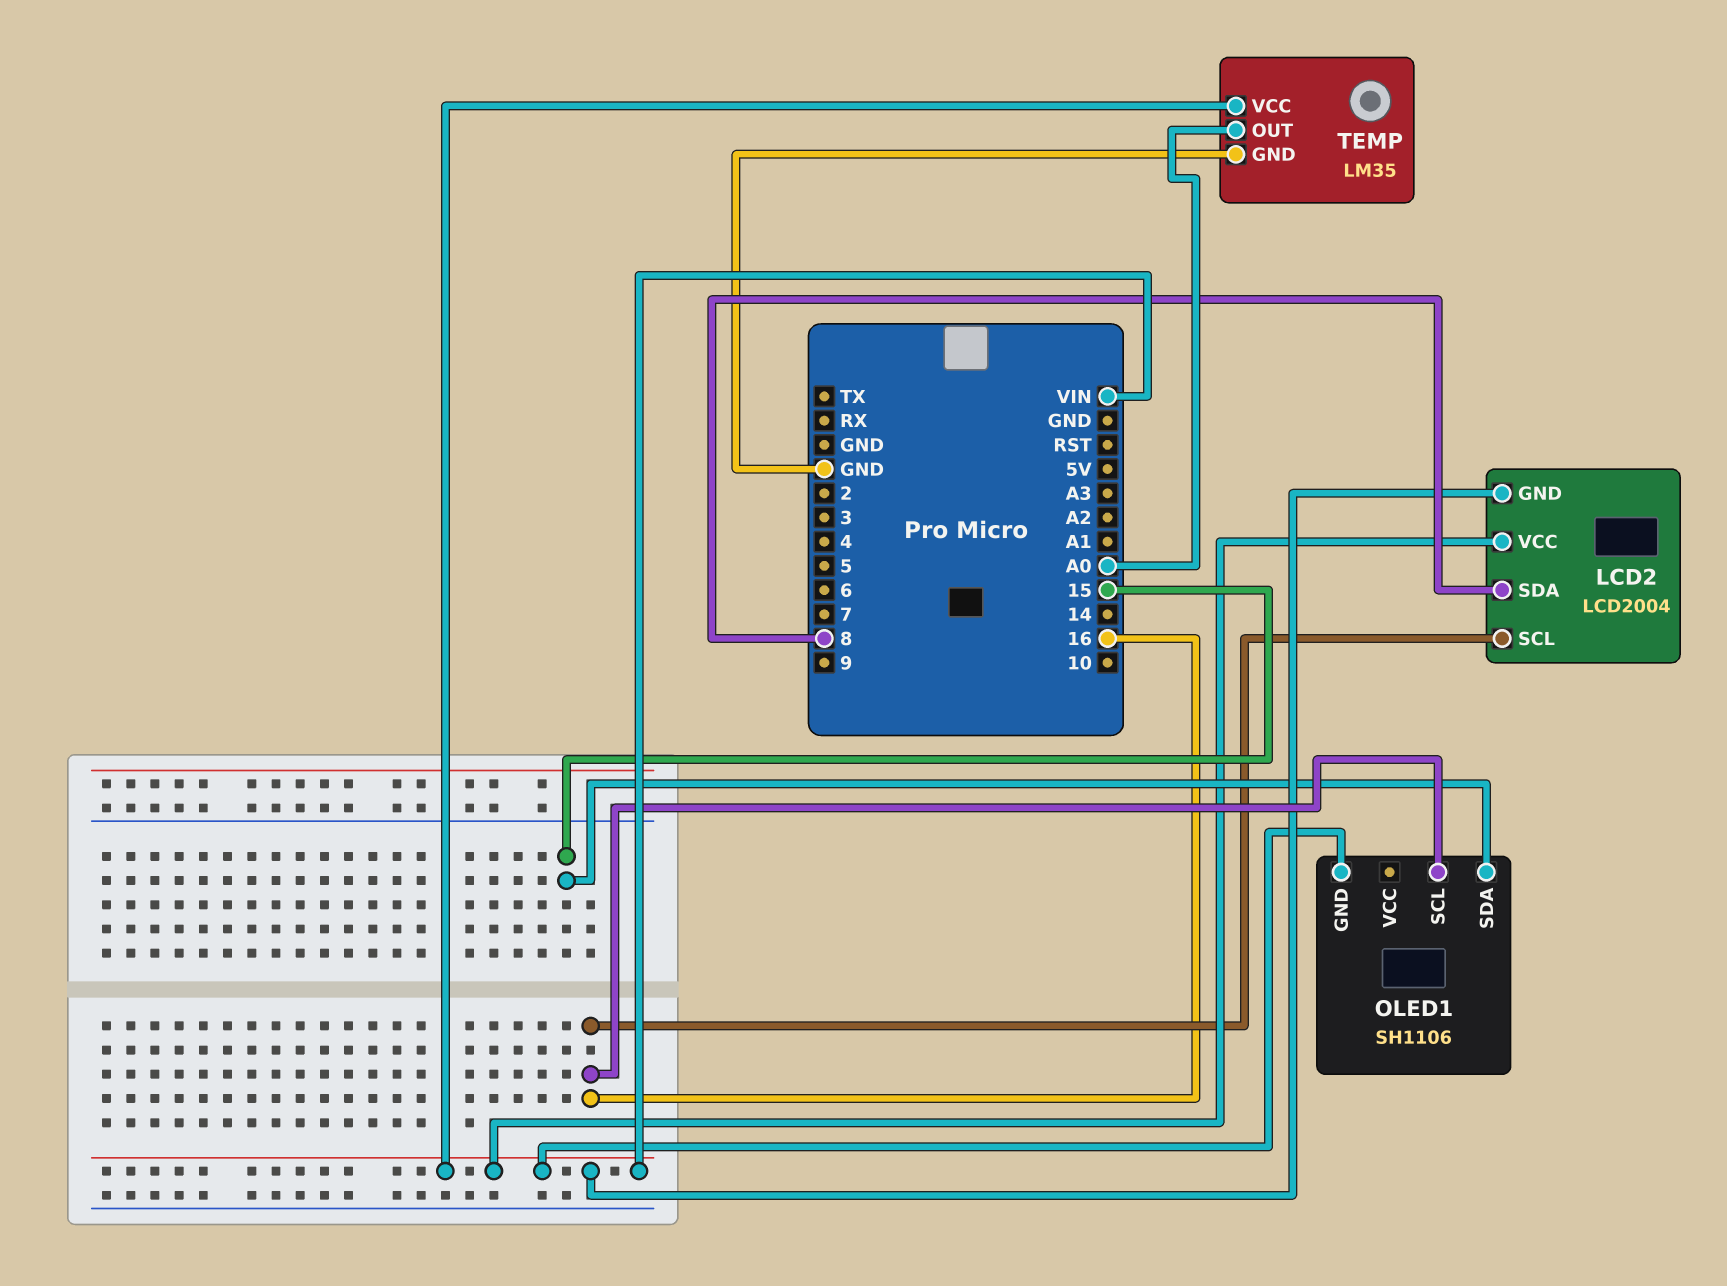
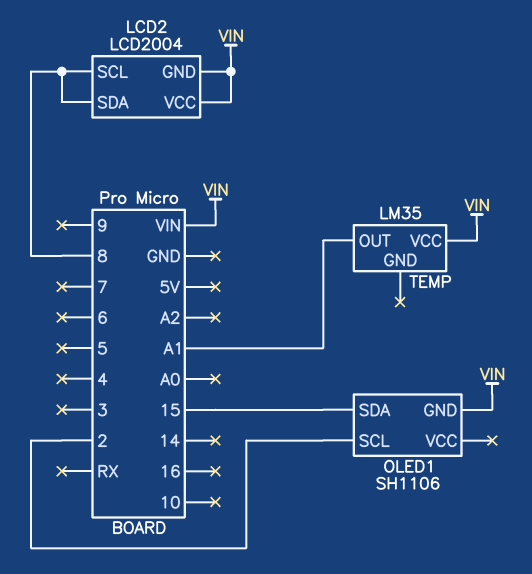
LCD2 pin SCL: 16 -> 8
OLED1 pin SCL: 16 -> 2
TEMP pin GND: GND -> none
TEMP pin OUT: A0 -> A1

